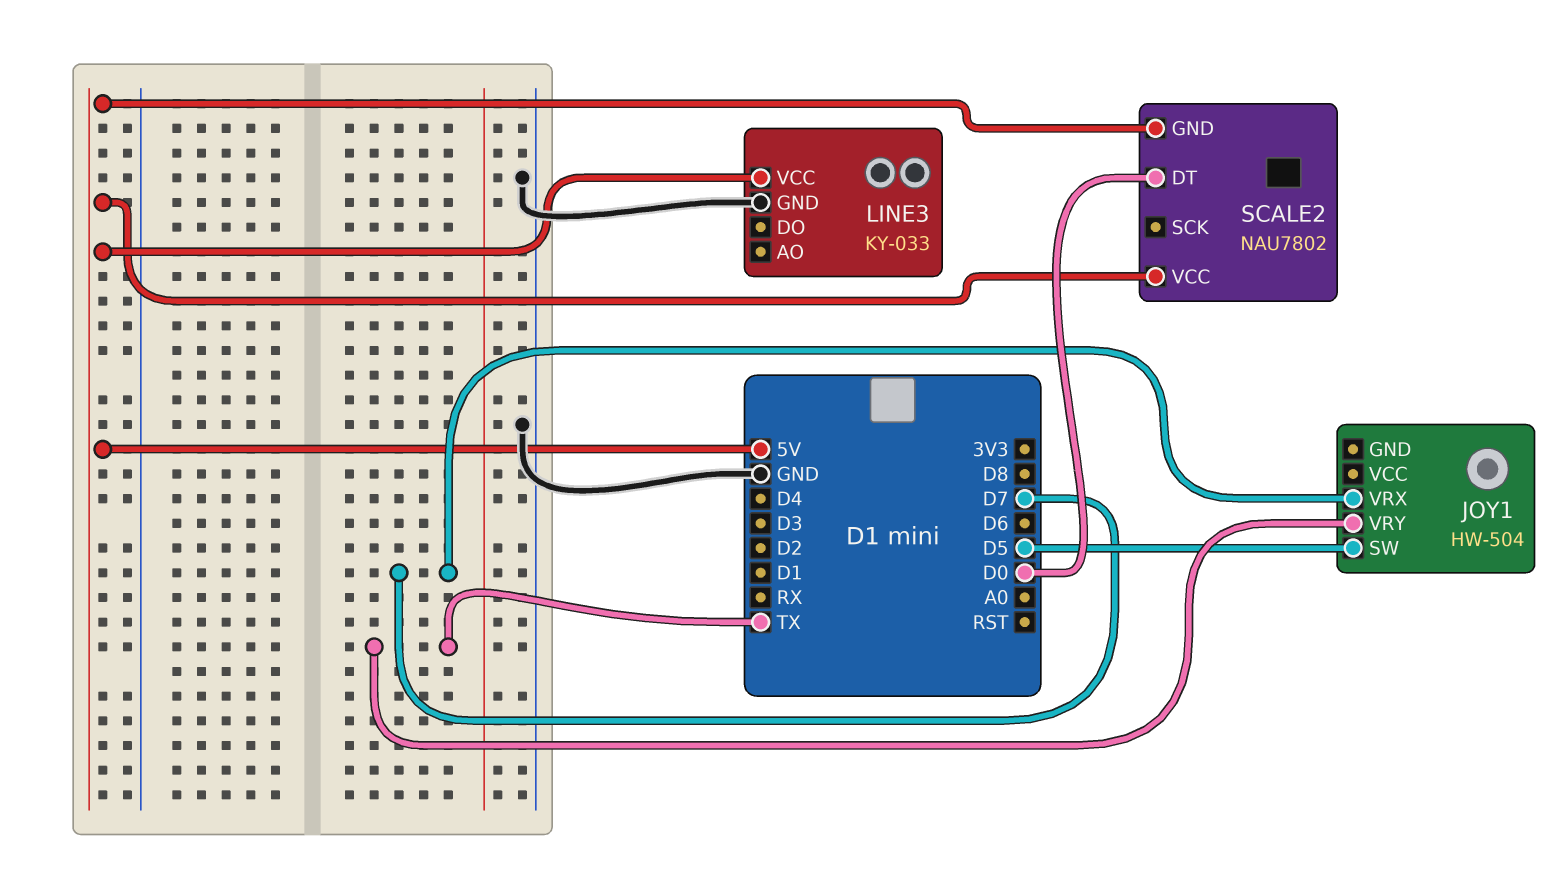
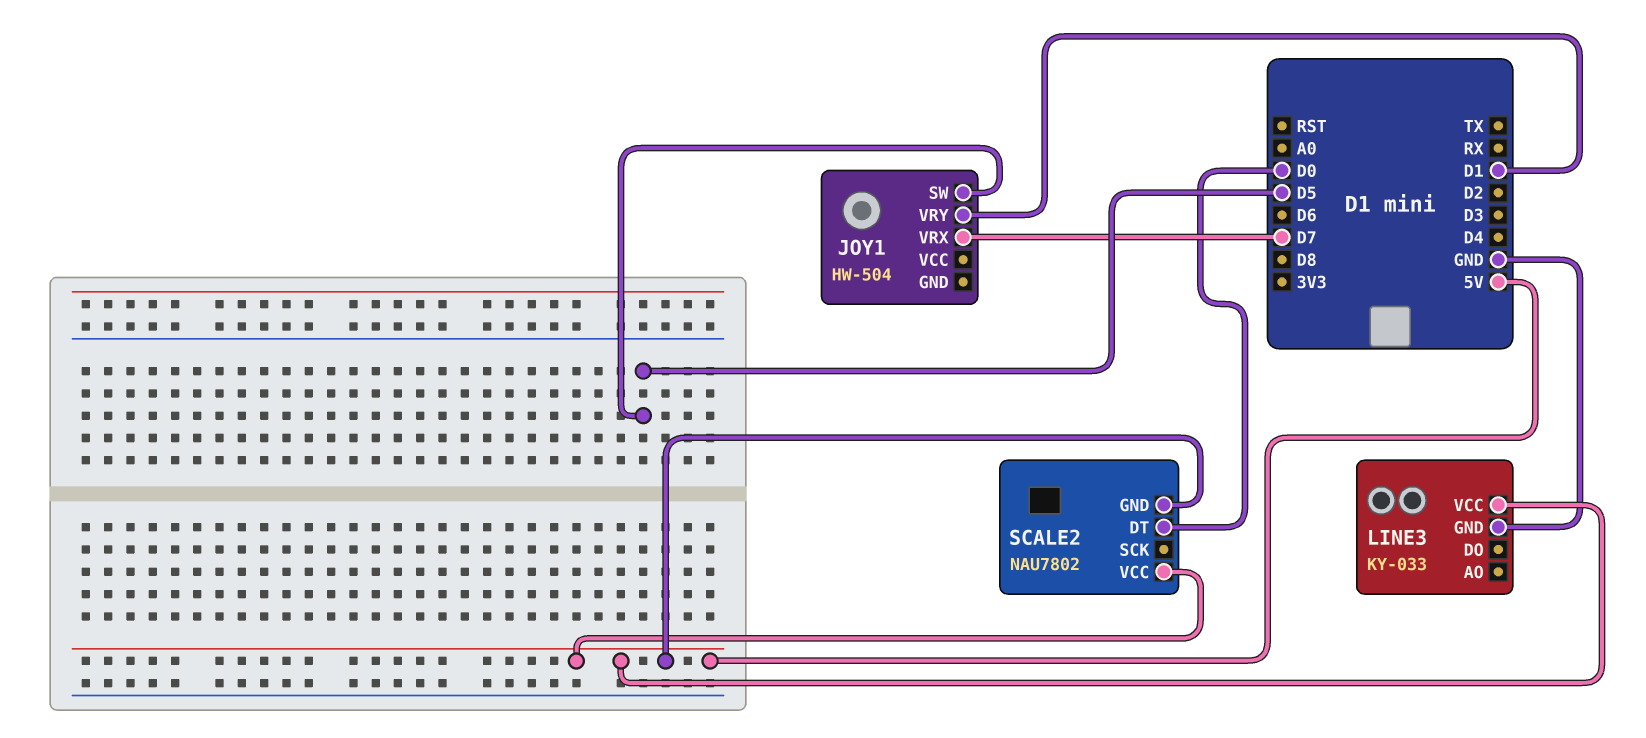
JOY1 pin VRY: TX -> D1

